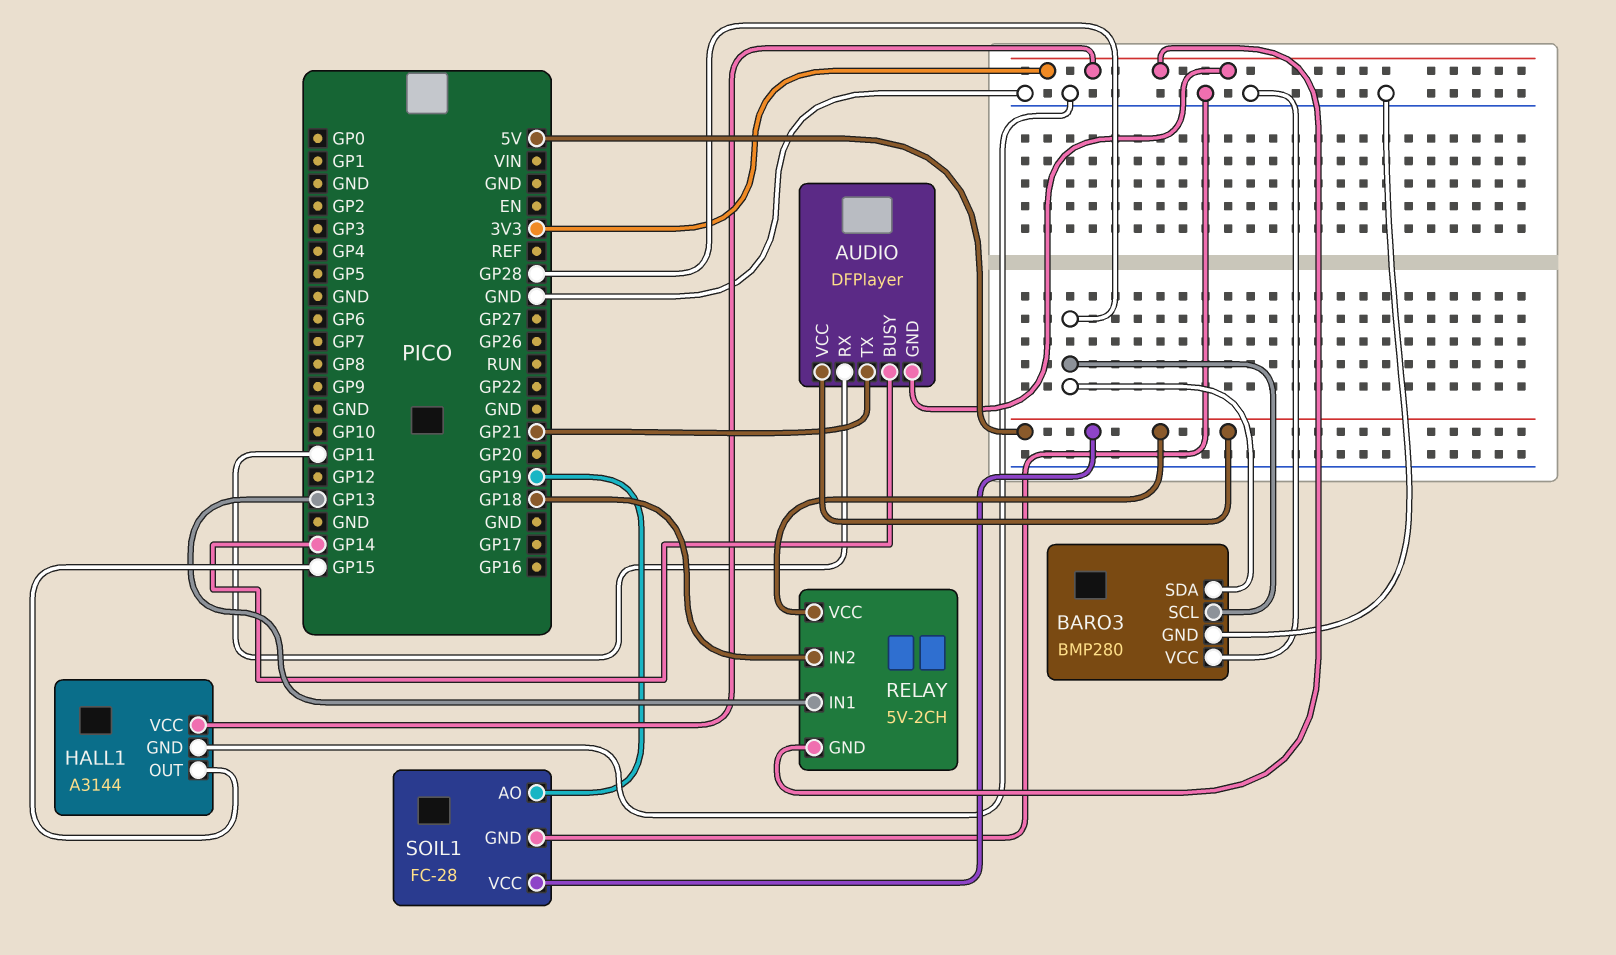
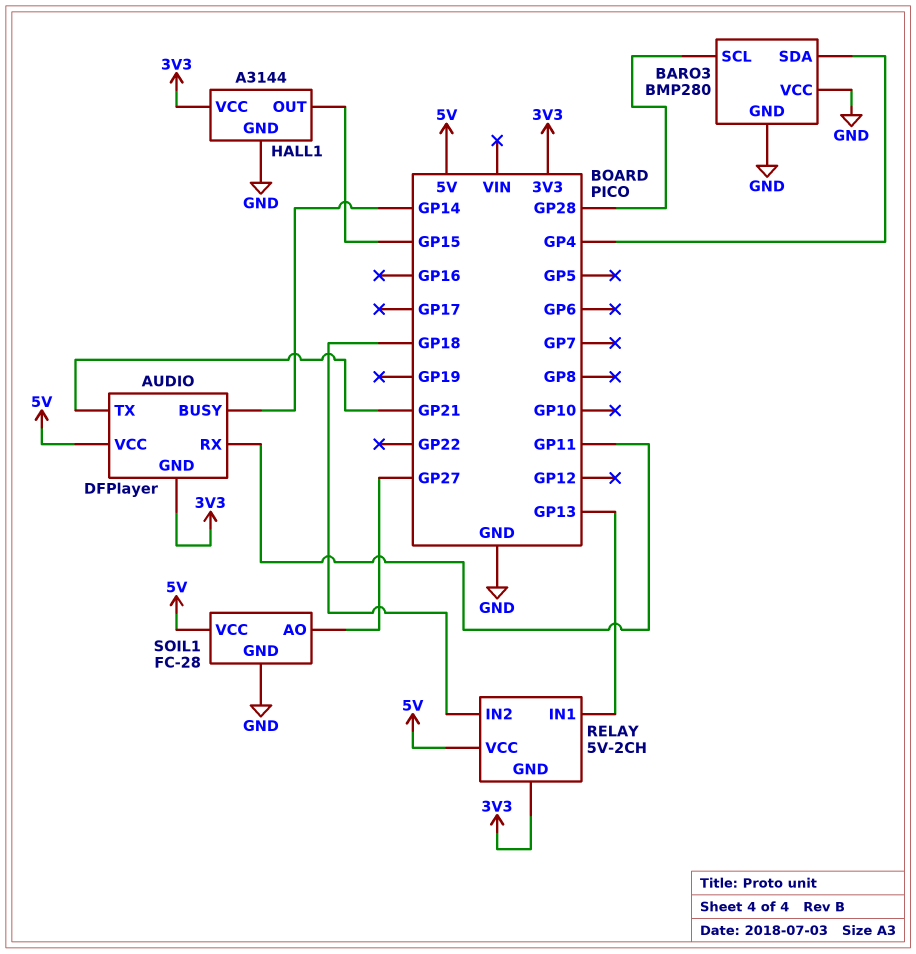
BARO3 pin SDA: GP28 -> GP4
SOIL1 pin AO: GP19 -> GP27

